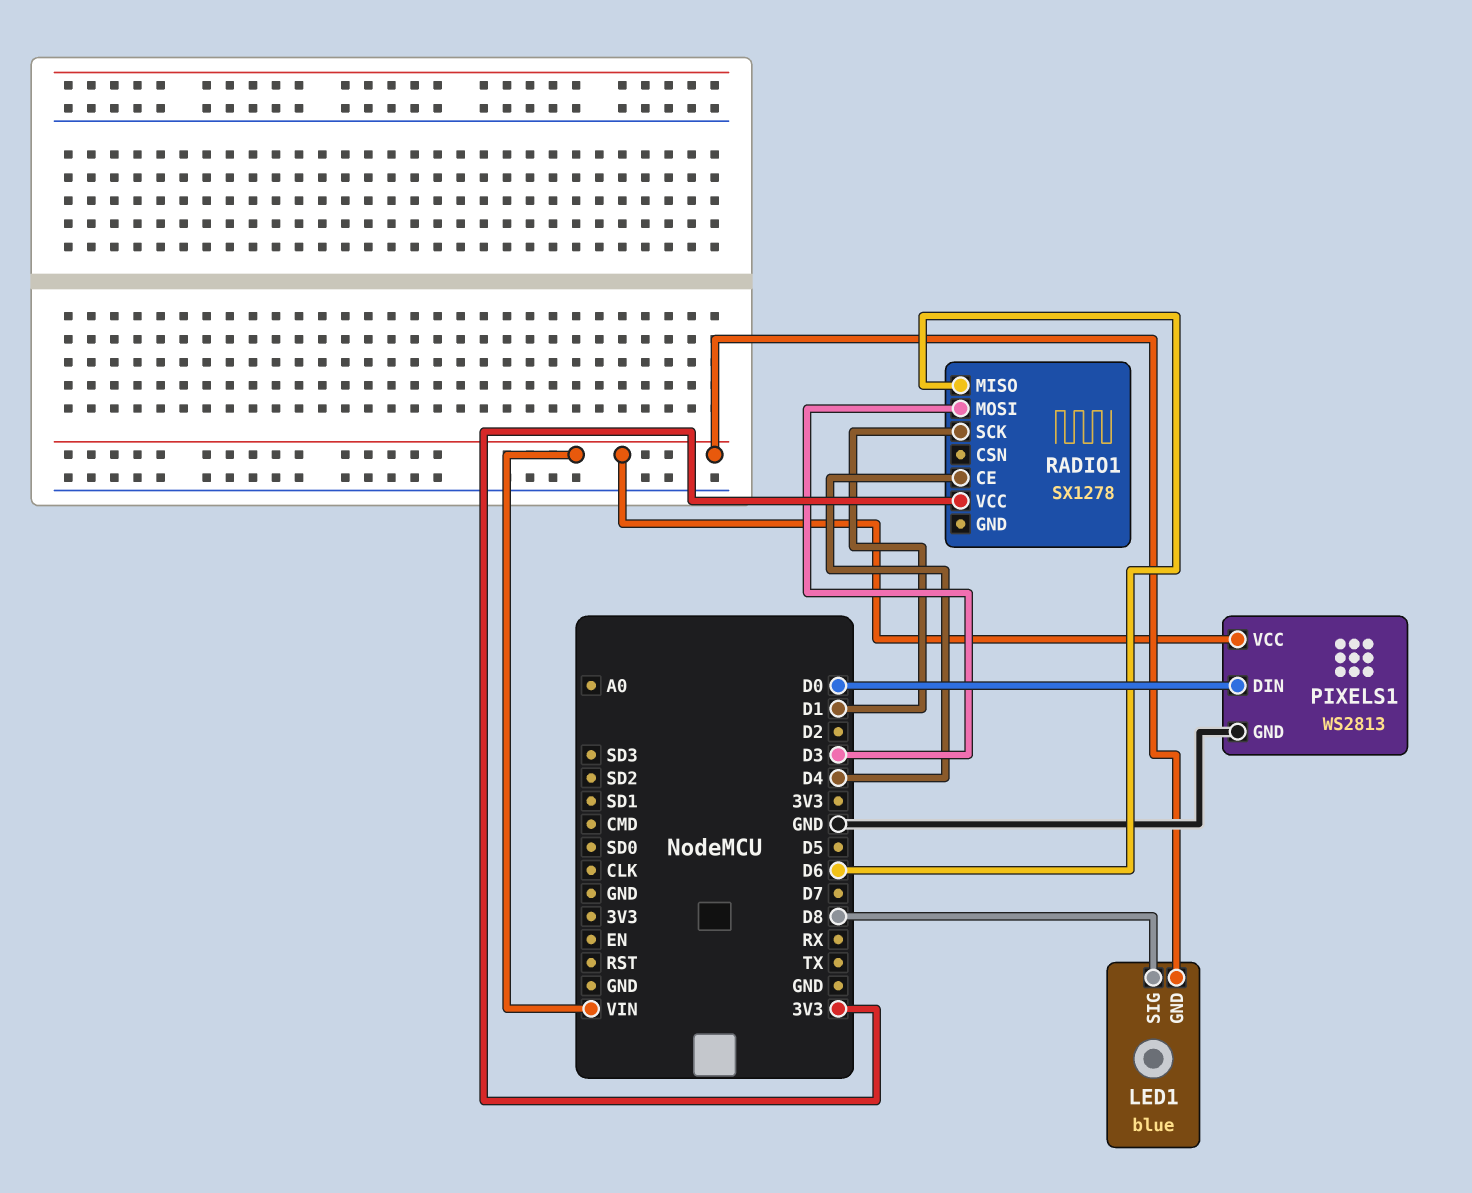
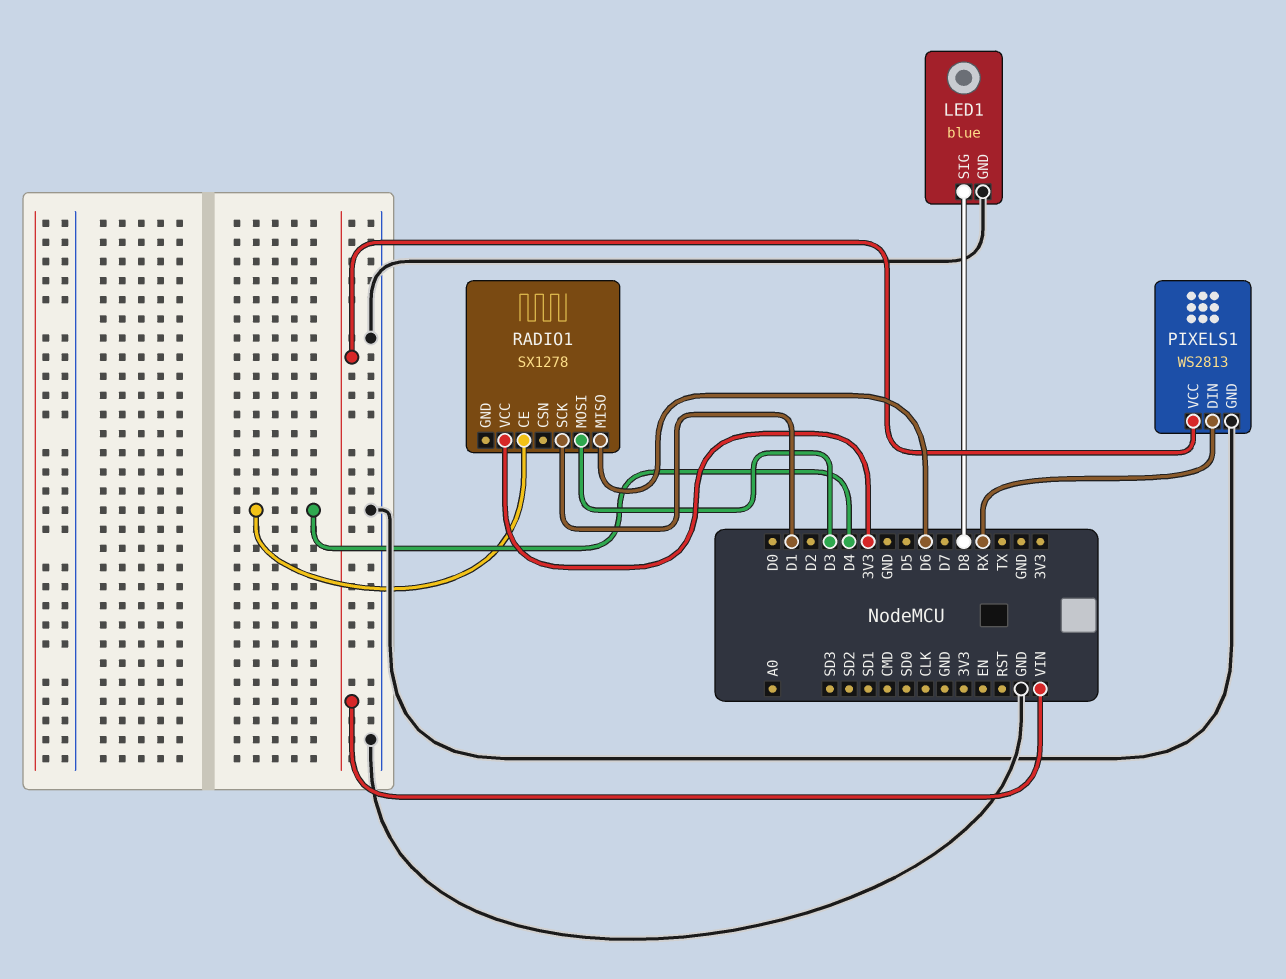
LED1 pin GND: VIN -> GND
PIXELS1 pin DIN: D0 -> RX

